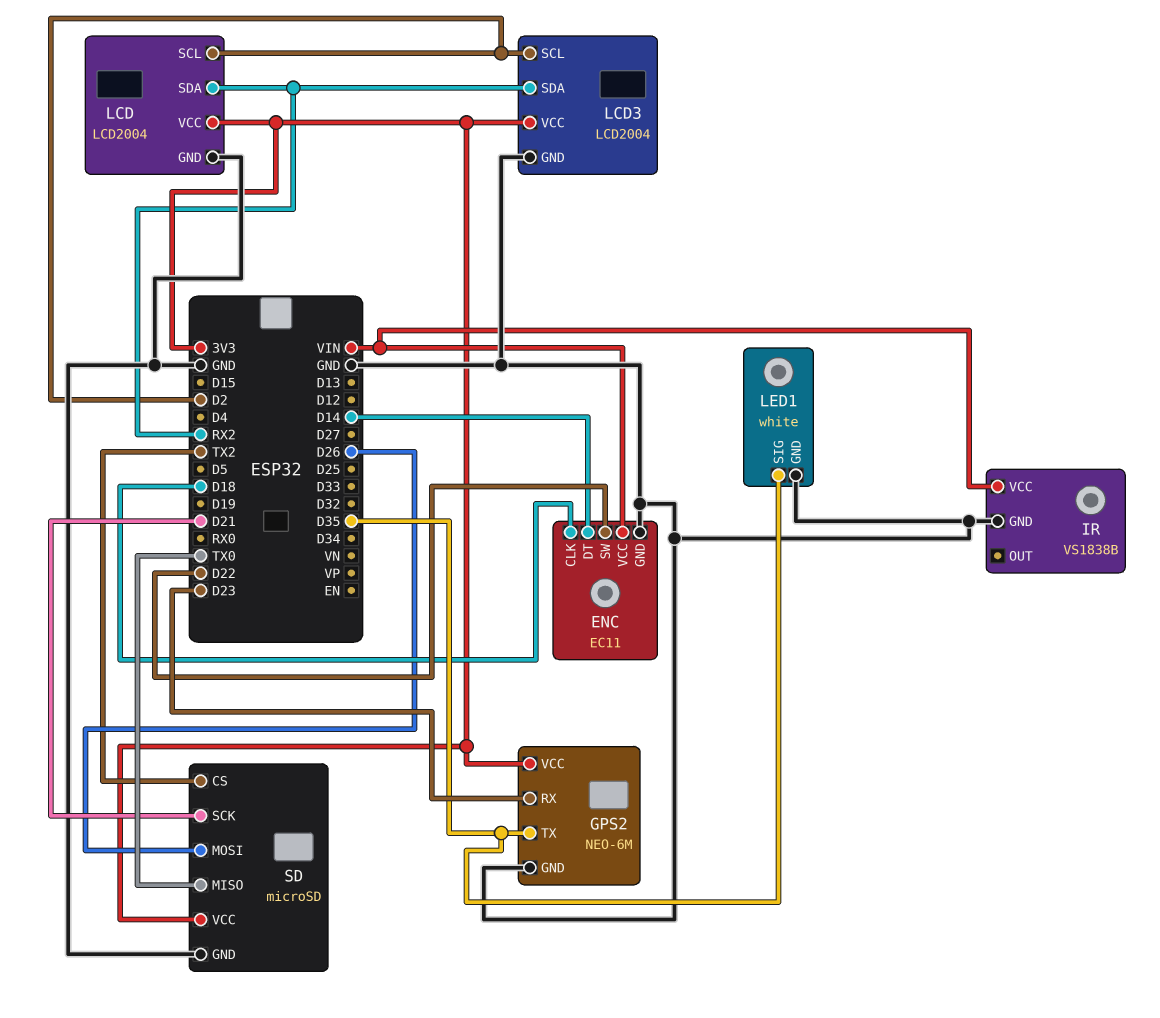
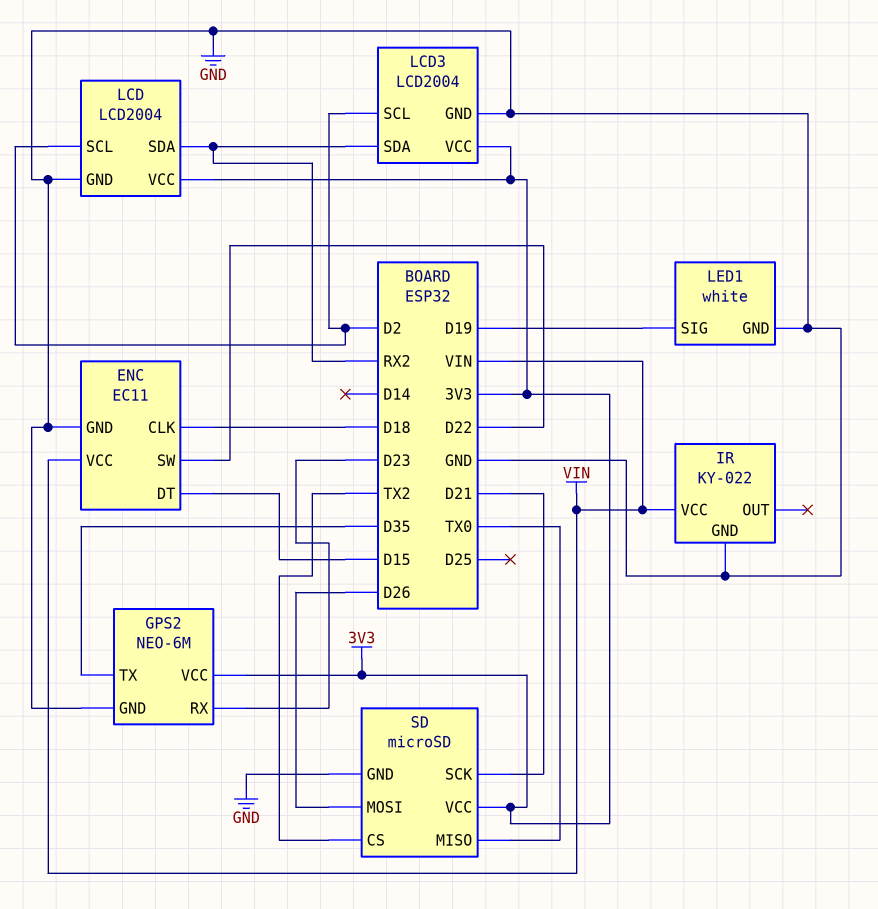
ENC pin DT: D14 -> D15
IR: VS1838B -> KY-022
LED1 pin SIG: D35 -> D19

